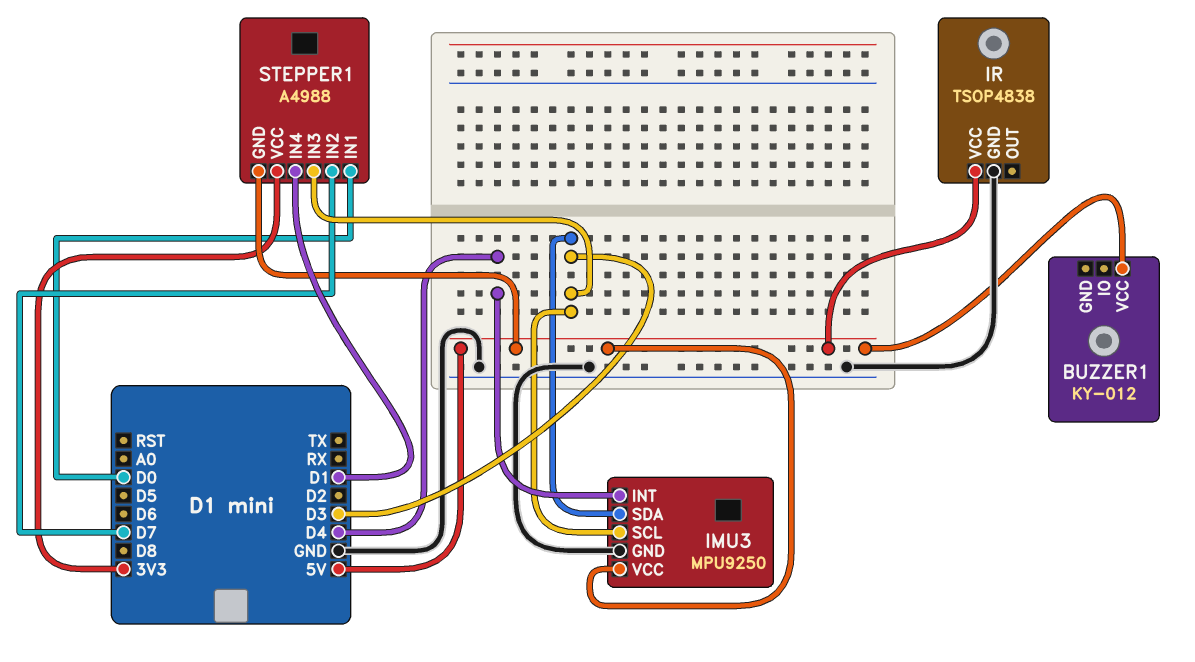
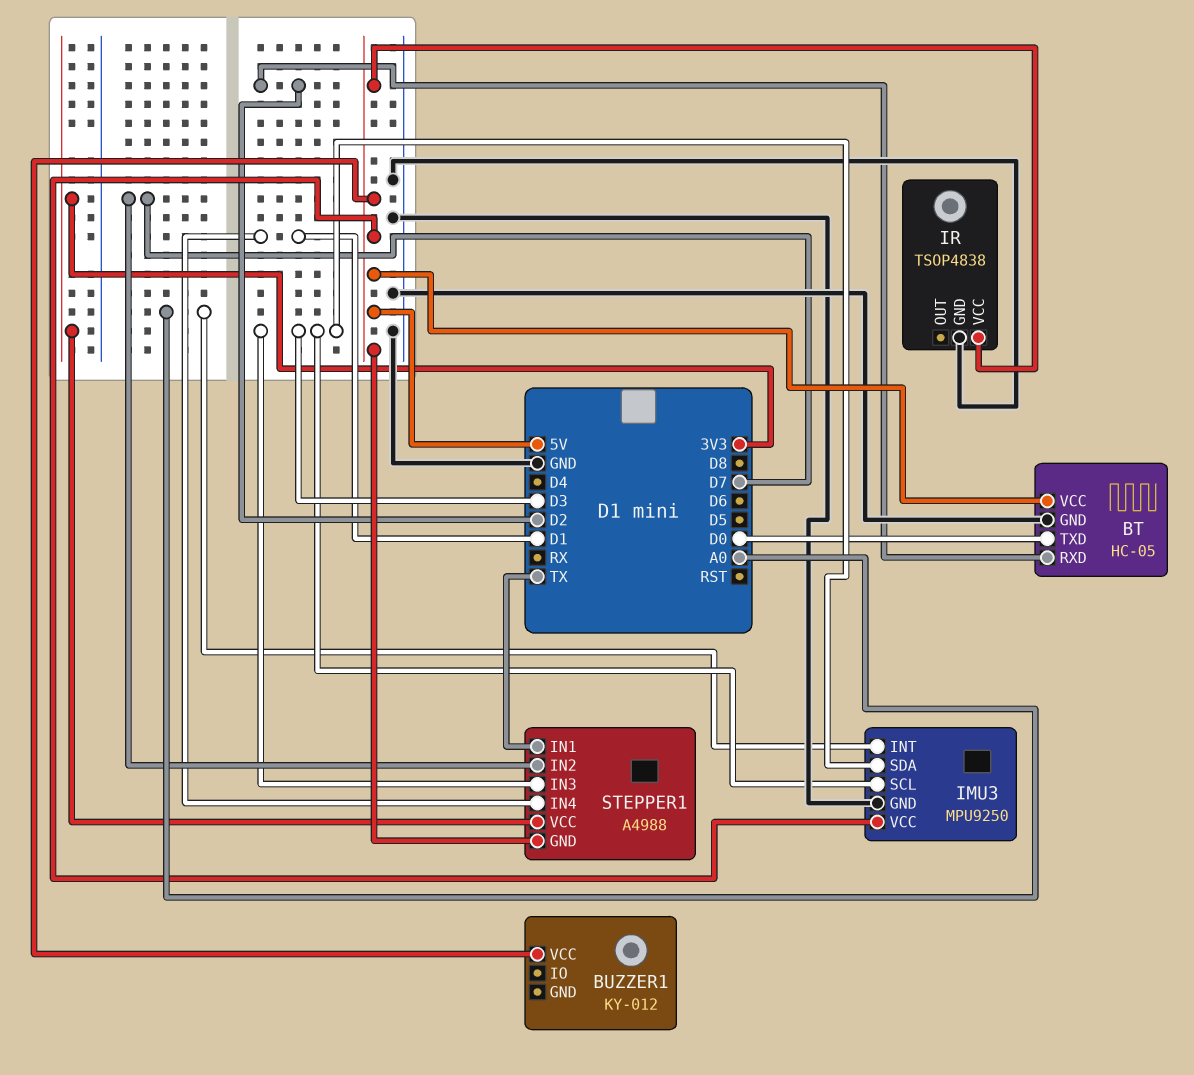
BT: none -> HC-05
BT pin GND: none -> GND
BT pin RXD: none -> D2
BT pin TXD: none -> D0
BT pin VCC: none -> 5V
IMU3 pin INT: D4 -> A0
STEPPER1 pin IN1: D0 -> TX

